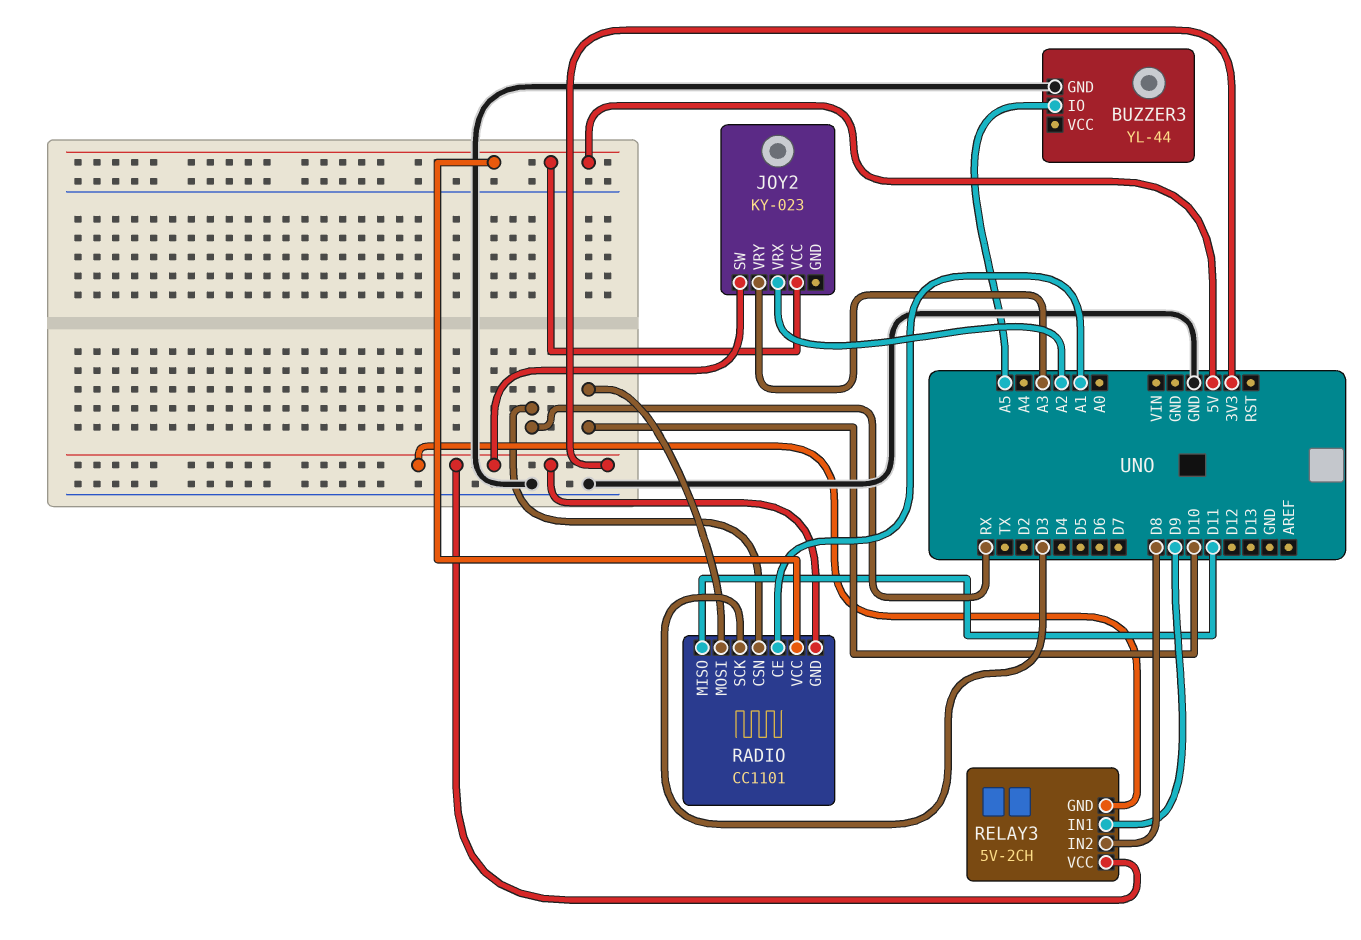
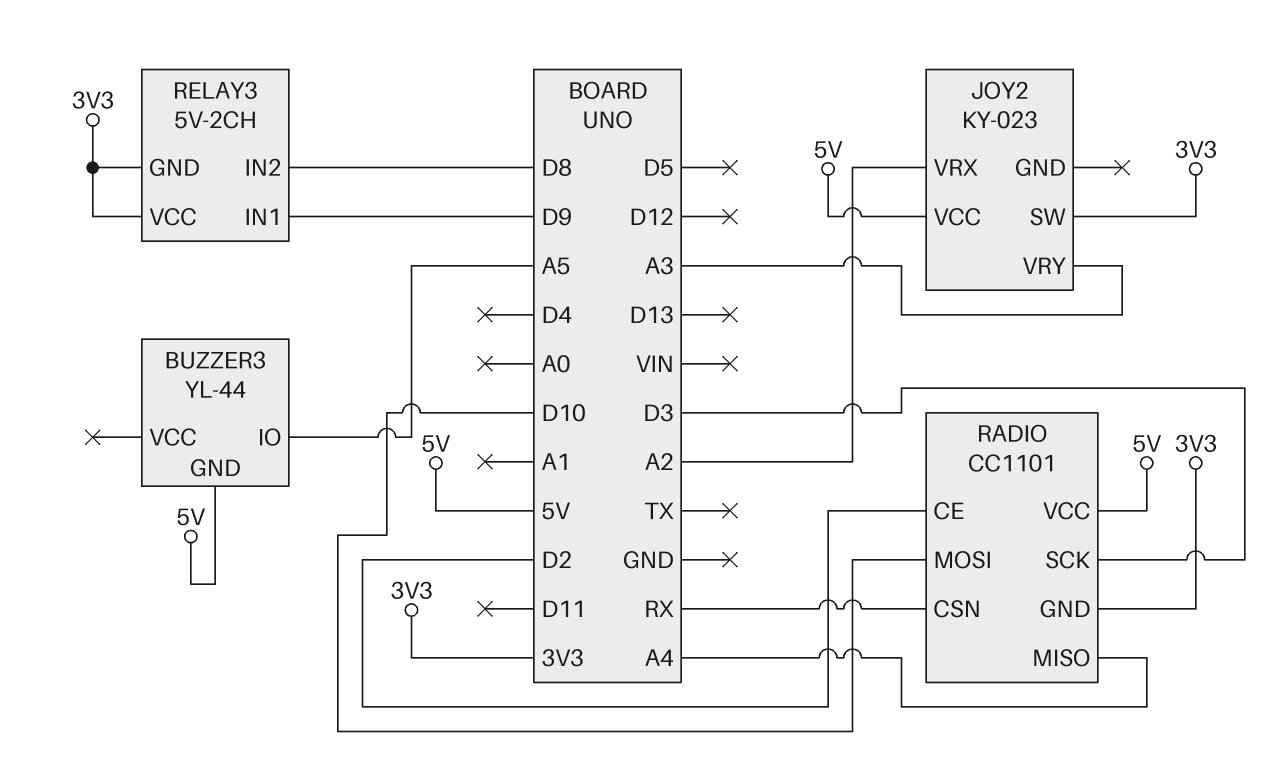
BUZZER3 pin GND: GND -> 5V
RADIO pin CE: A1 -> D2
RADIO pin MISO: D11 -> A4

